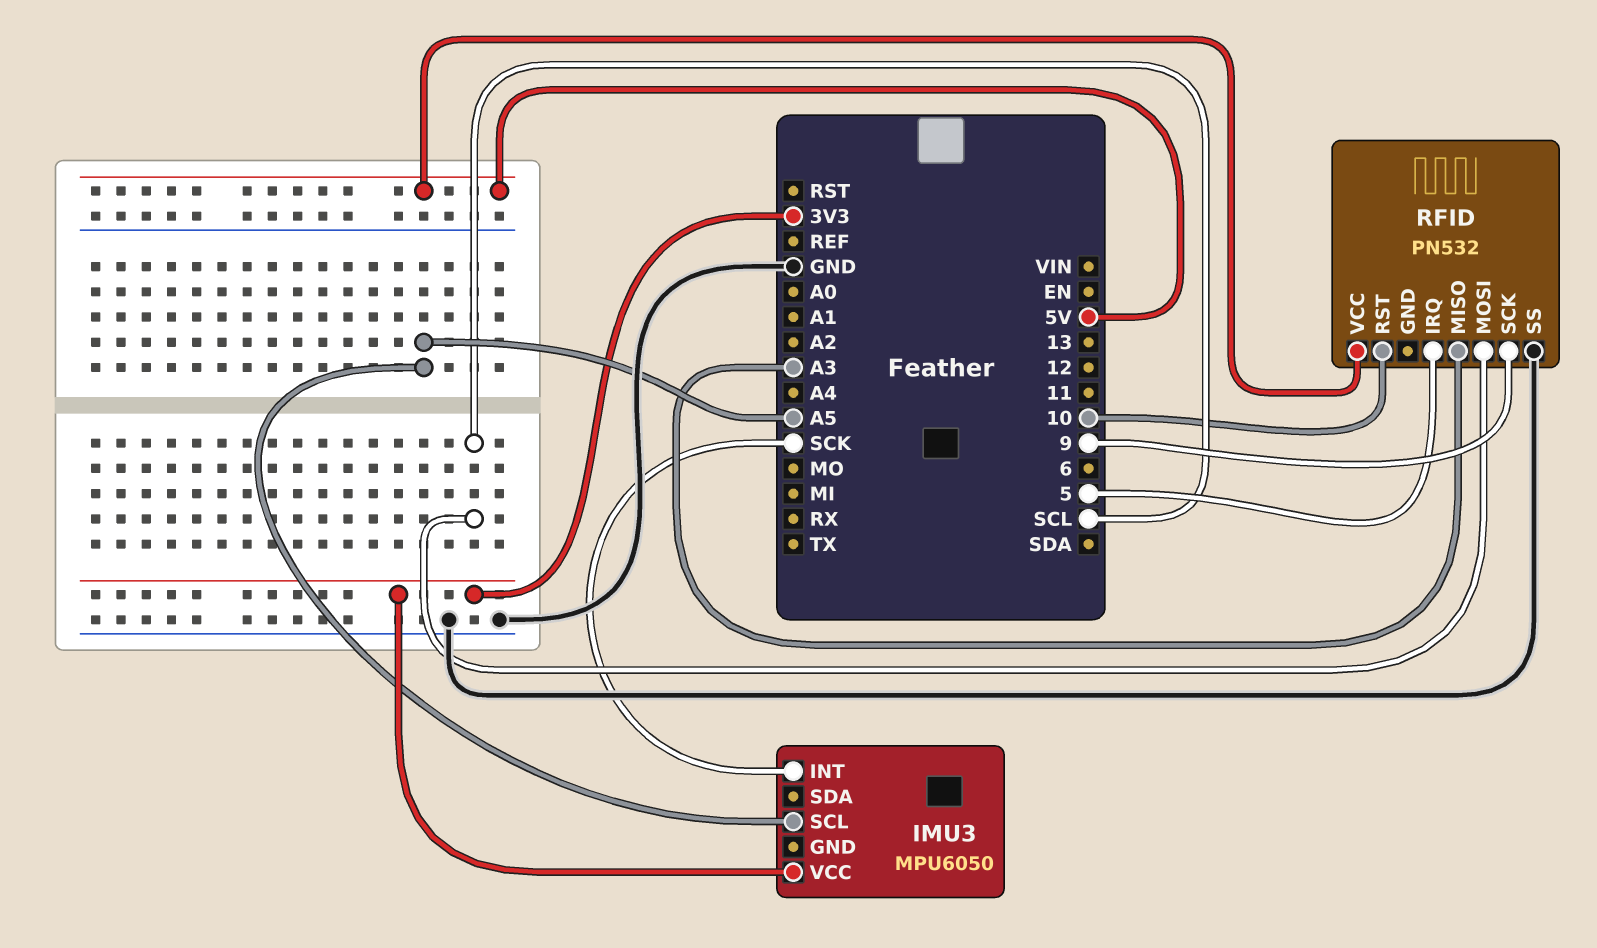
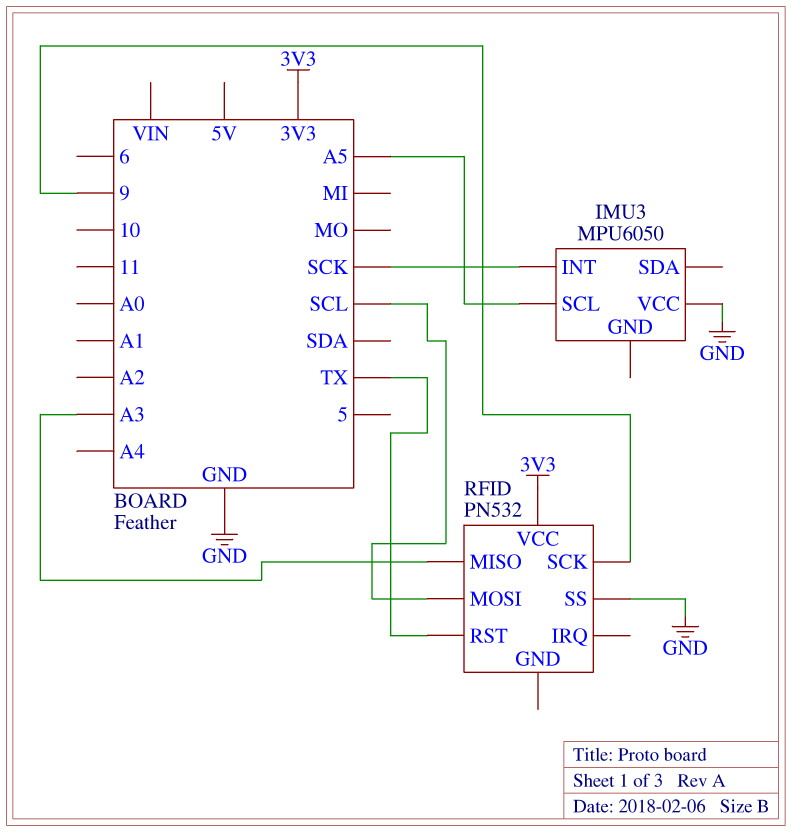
IMU3 pin VCC: 3V3 -> GND
RFID pin IRQ: 5 -> none
RFID pin RST: 10 -> TX
RFID pin VCC: 5V -> 3V3

